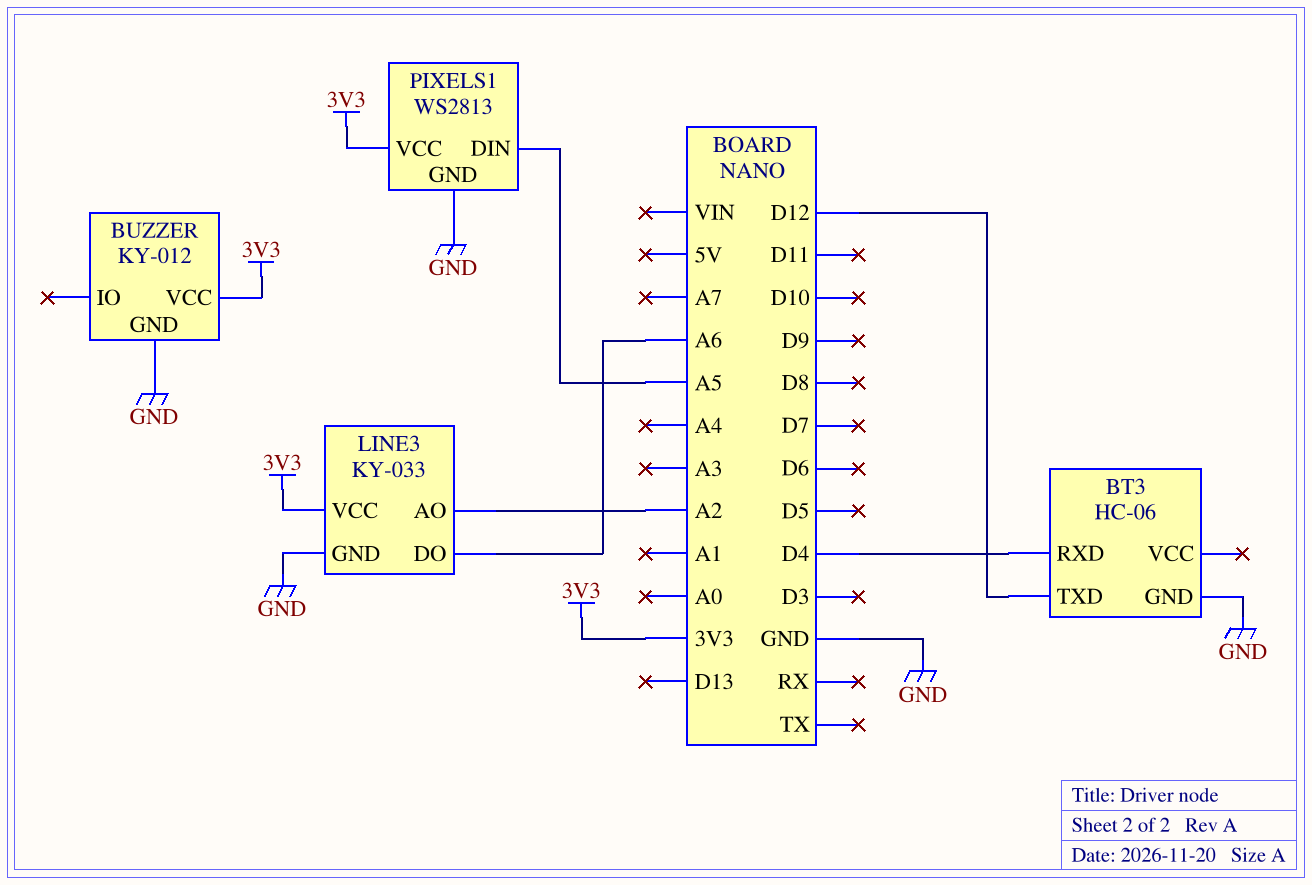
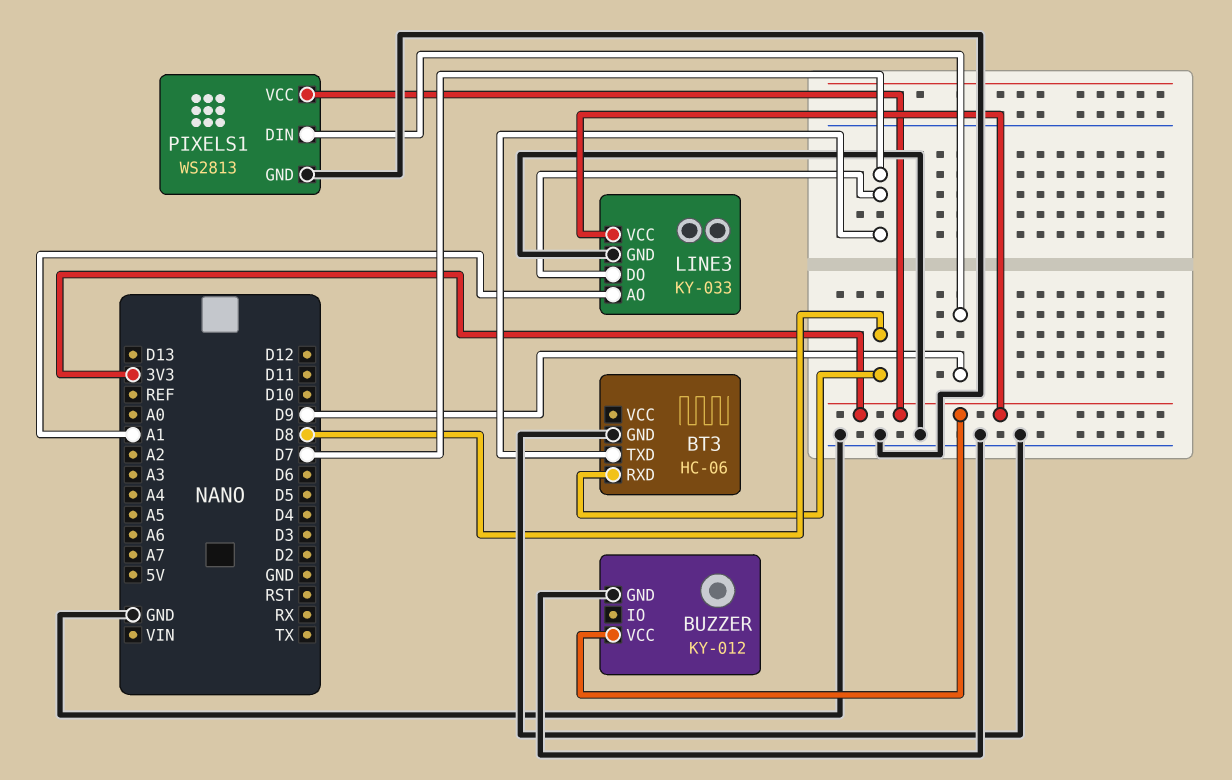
BT3 pin RXD: D4 -> D8
BT3 pin TXD: D12 -> D7
LINE3 pin AO: A2 -> A1
LINE3 pin DO: A6 -> D7
PIXELS1 pin DIN: A5 -> D9

